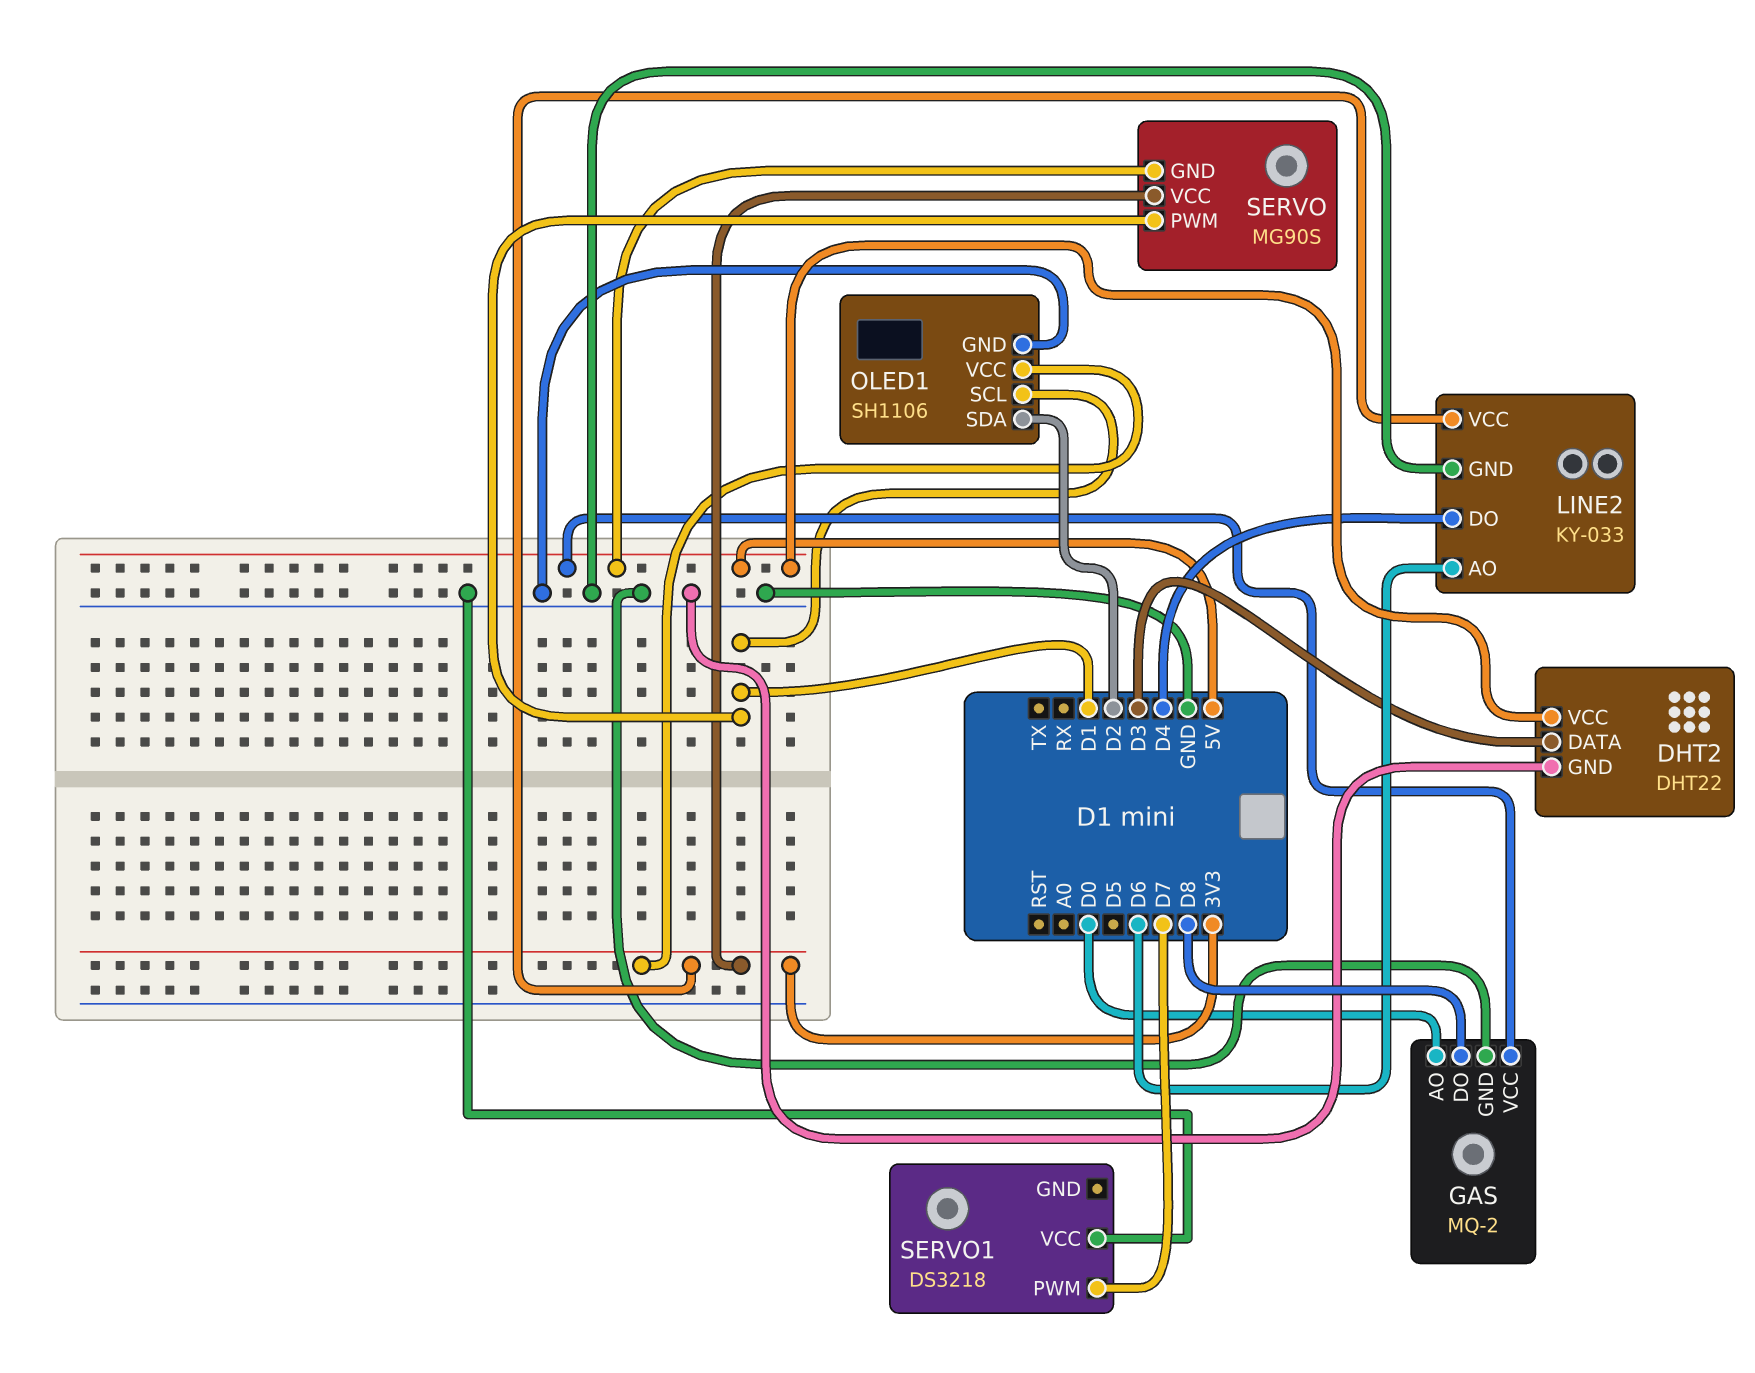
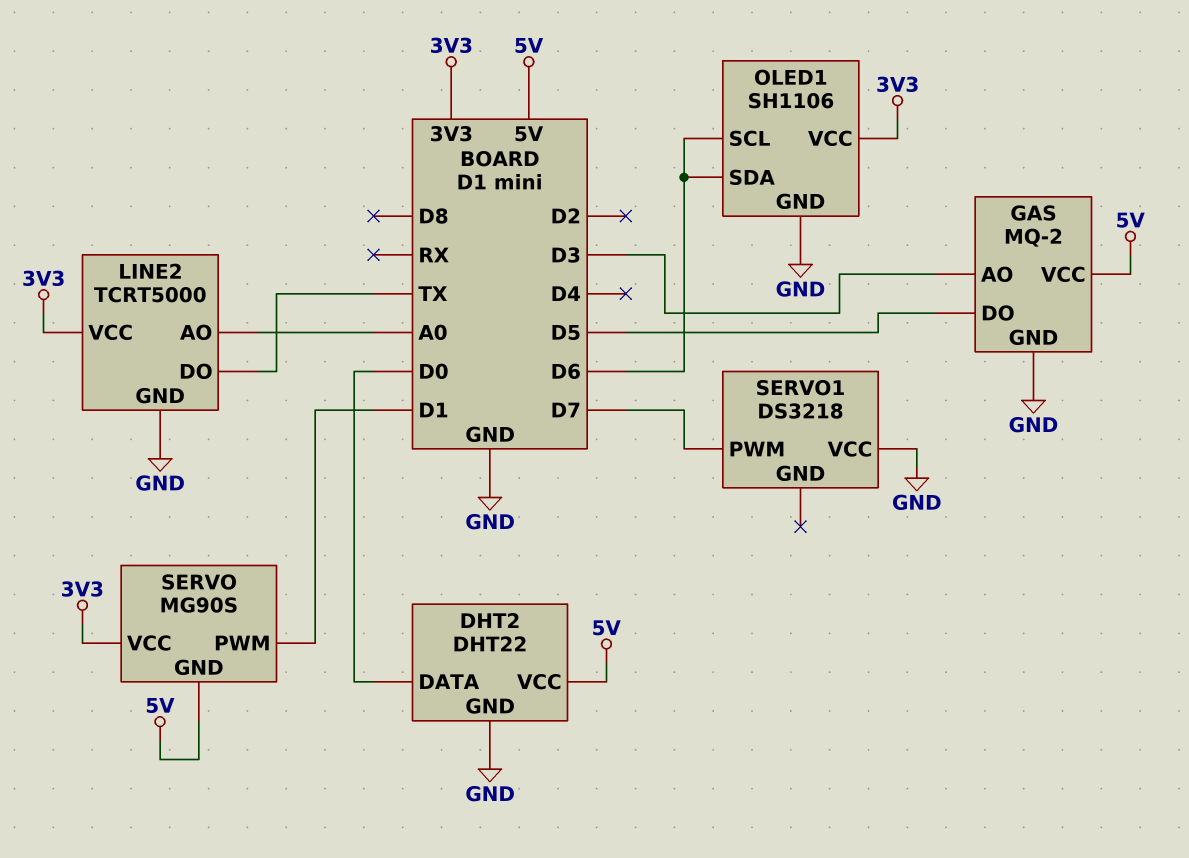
DHT2 pin DATA: D3 -> D0
GAS pin AO: D0 -> D3
GAS pin DO: D8 -> D5
LINE2: KY-033 -> TCRT5000
LINE2 pin AO: D6 -> A0
LINE2 pin DO: D4 -> TX
OLED1 pin SCL: D1 -> D6
OLED1 pin SDA: D2 -> D6

